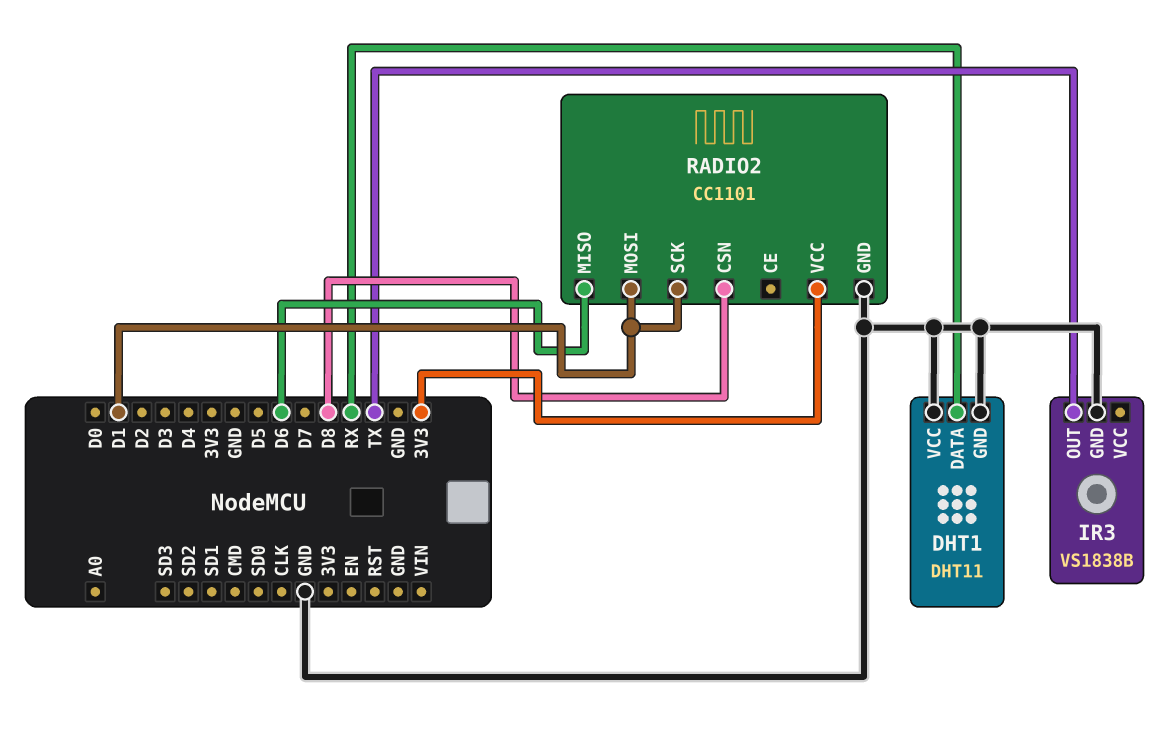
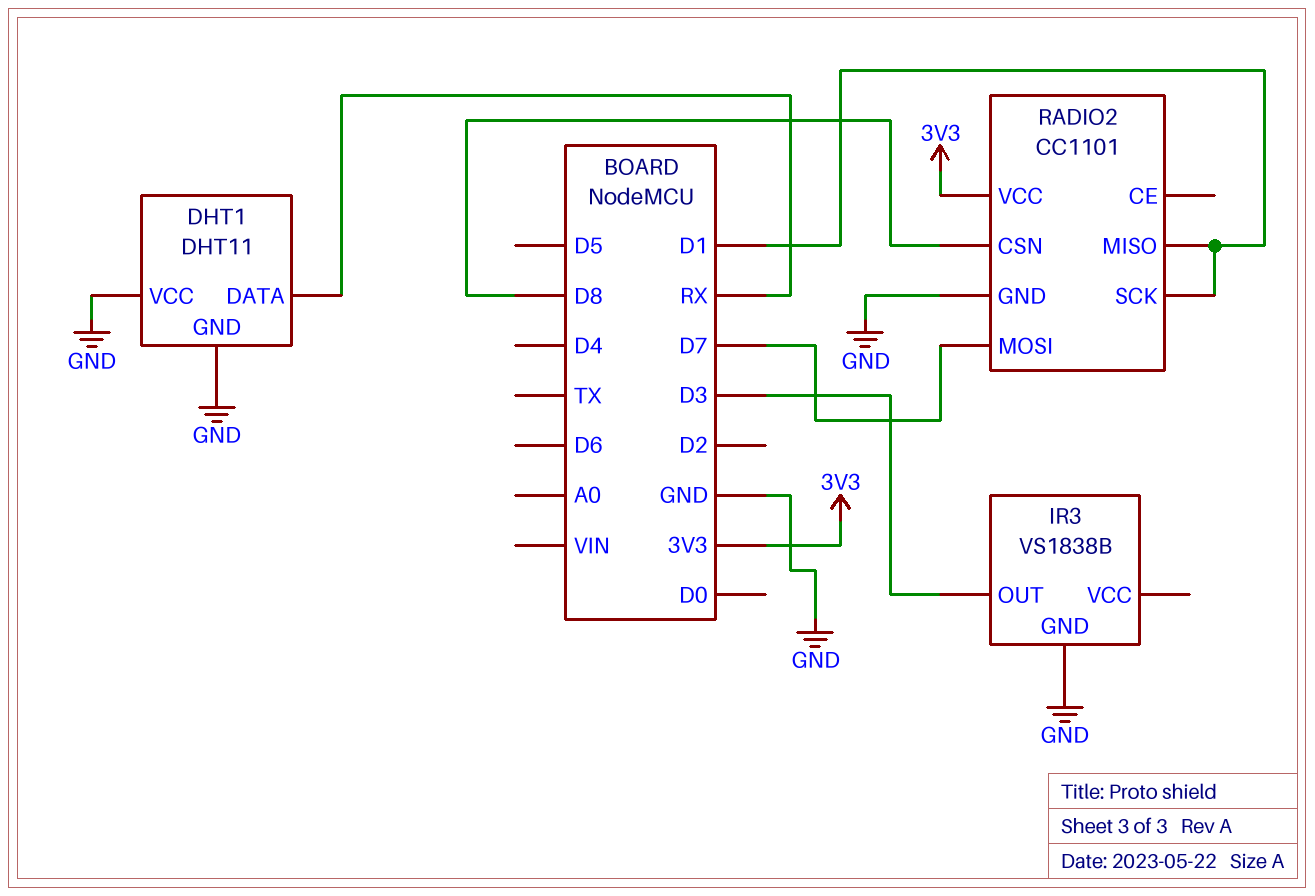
IR3 pin OUT: TX -> D3
RADIO2 pin MISO: D6 -> D1
RADIO2 pin MOSI: D1 -> D7

